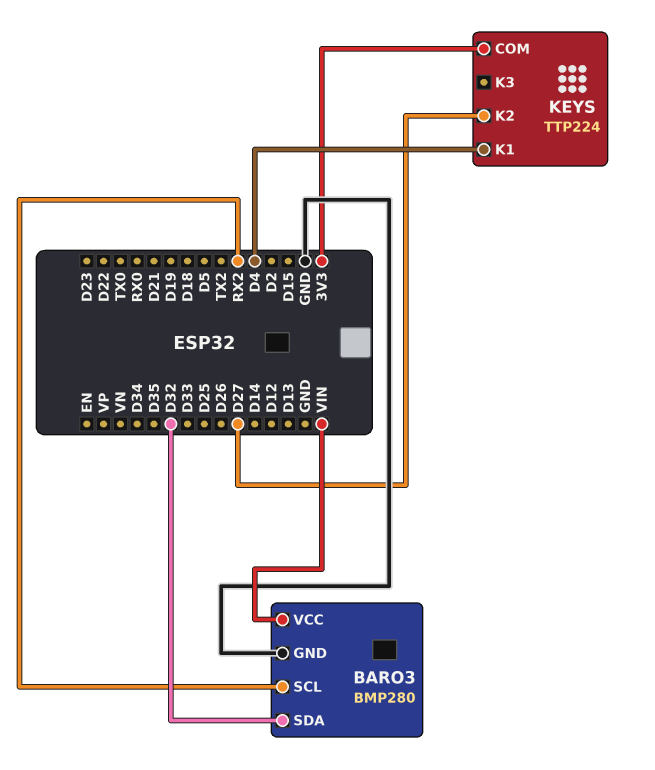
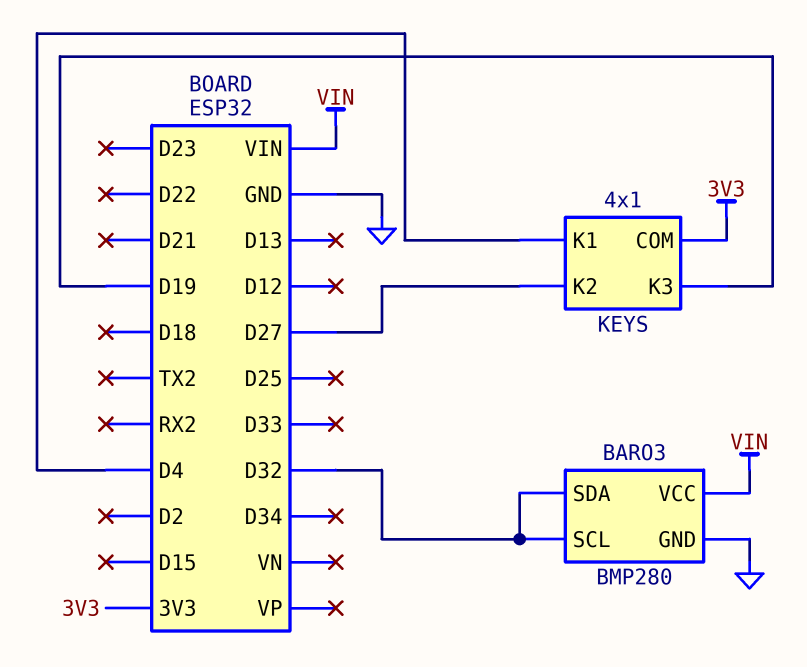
BARO3 pin SCL: RX2 -> D32
KEYS: TTP224 -> 4x1
KEYS pin K3: none -> D19

